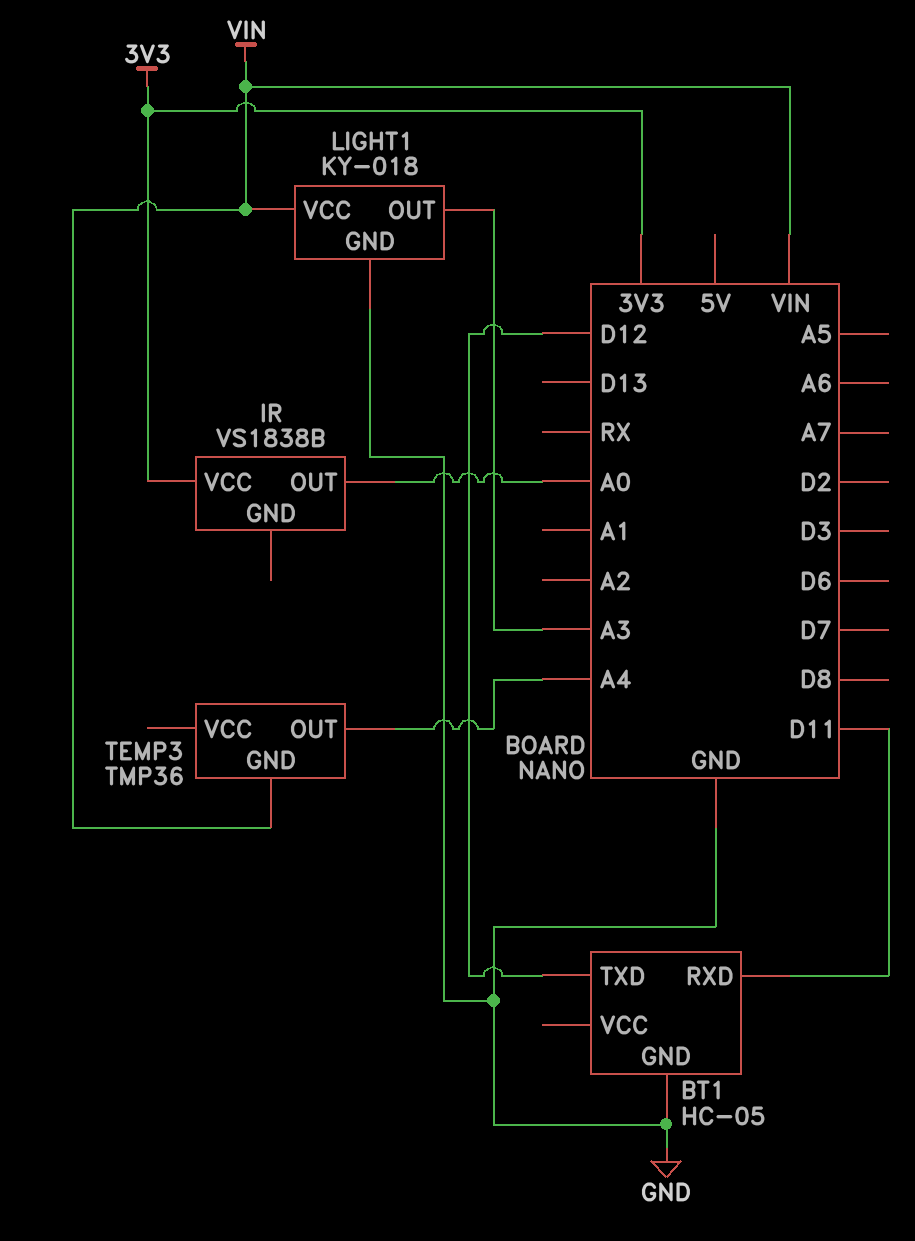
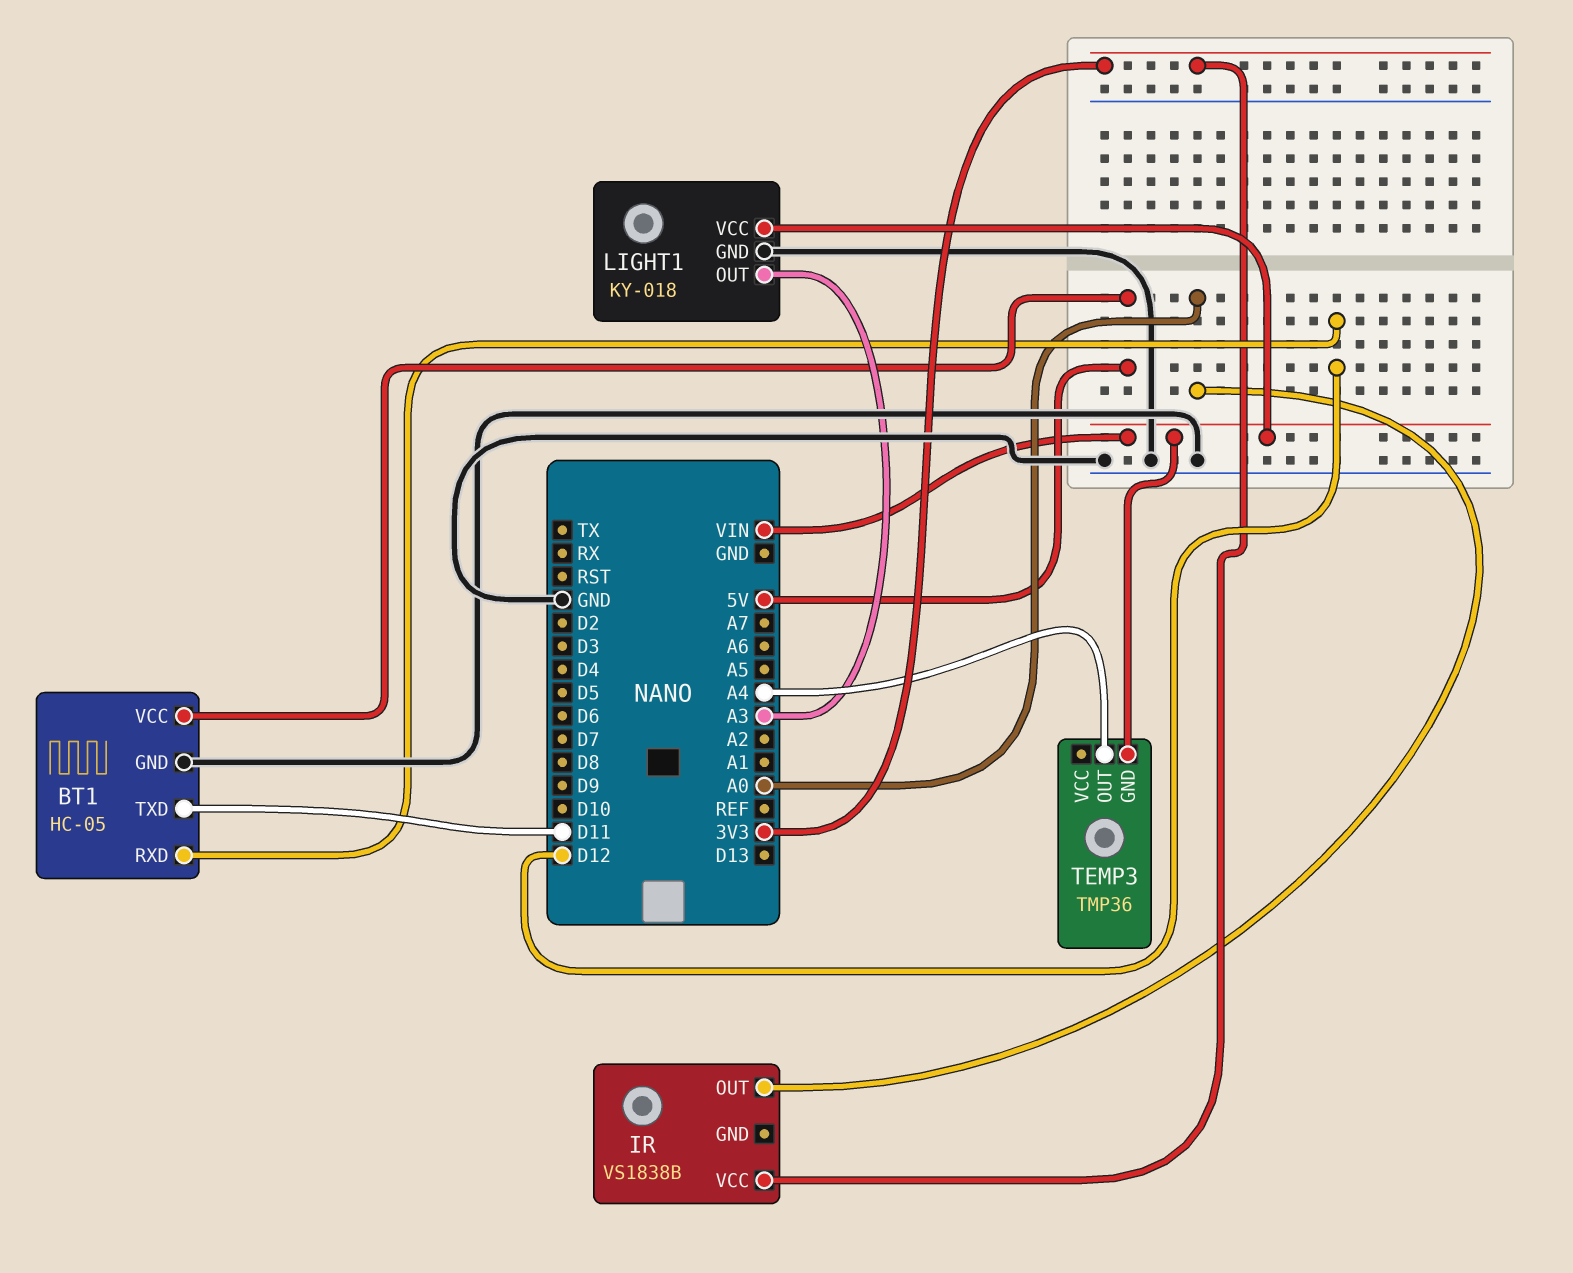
BT1 pin RXD: D11 -> D12
BT1 pin TXD: D12 -> D11
BT1 pin VCC: none -> 5V

